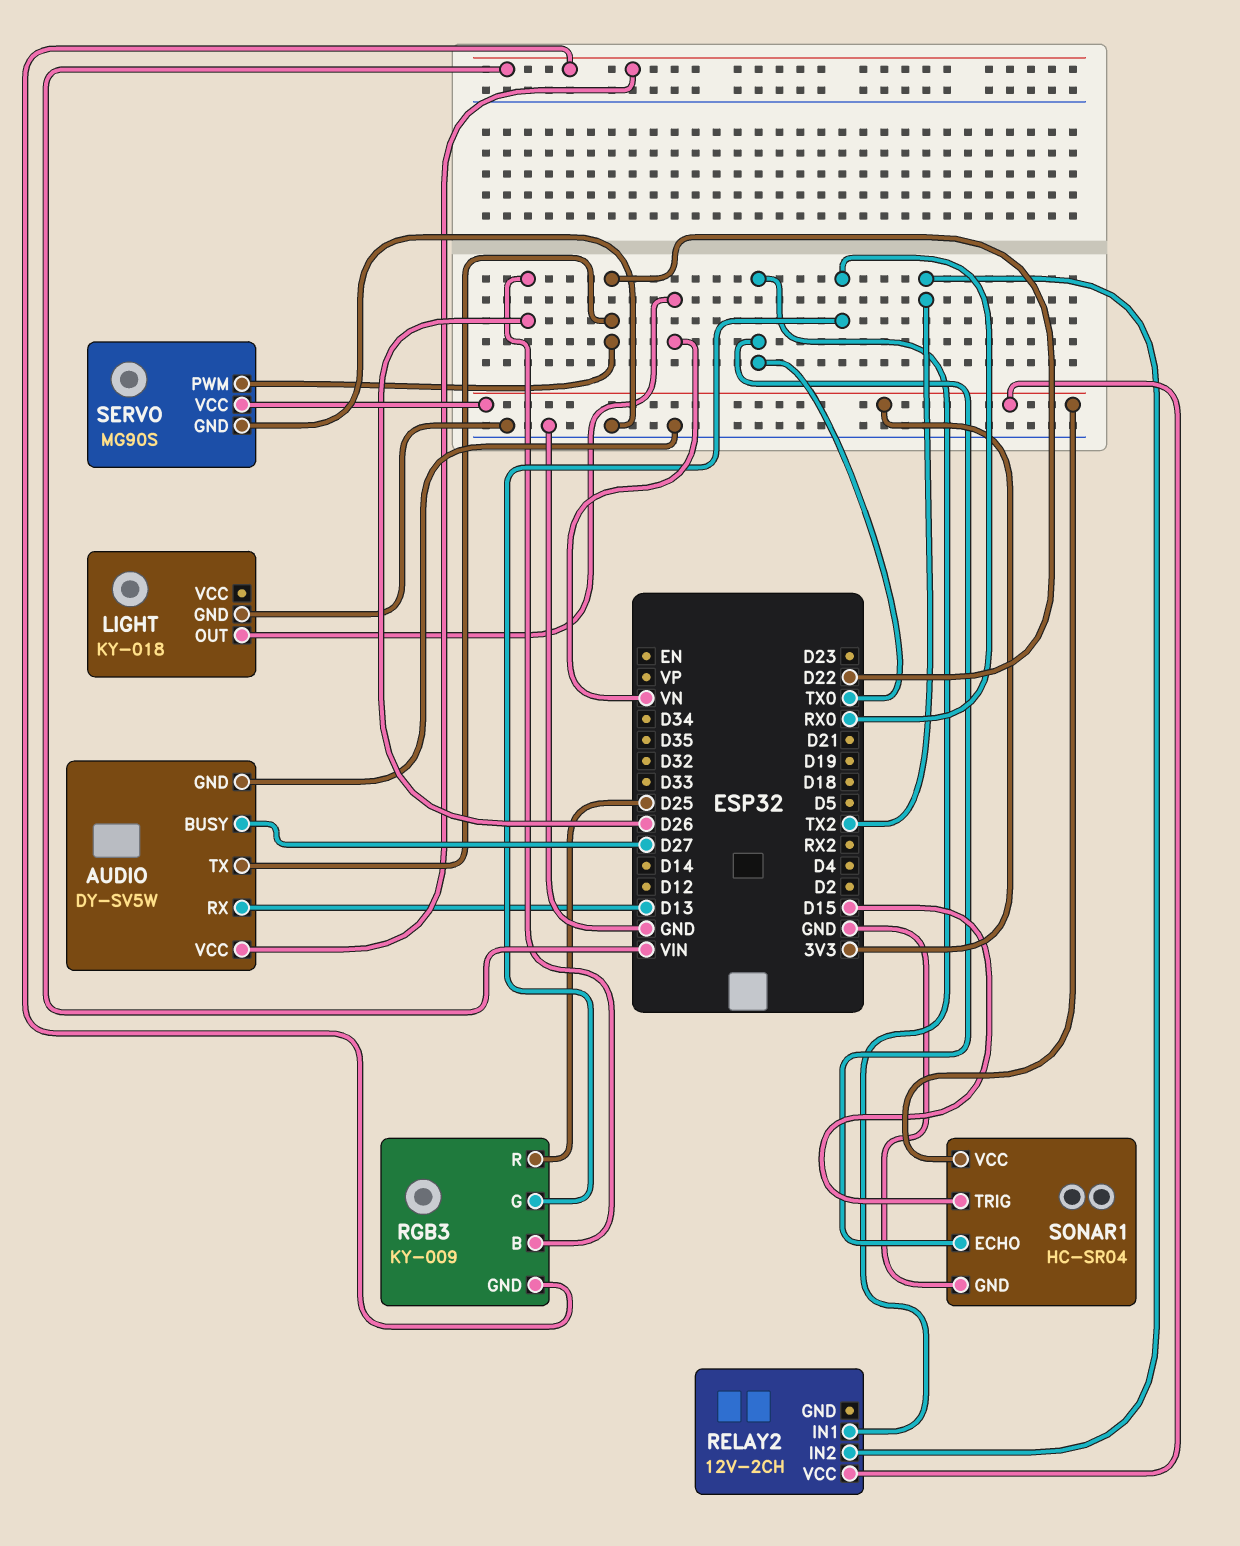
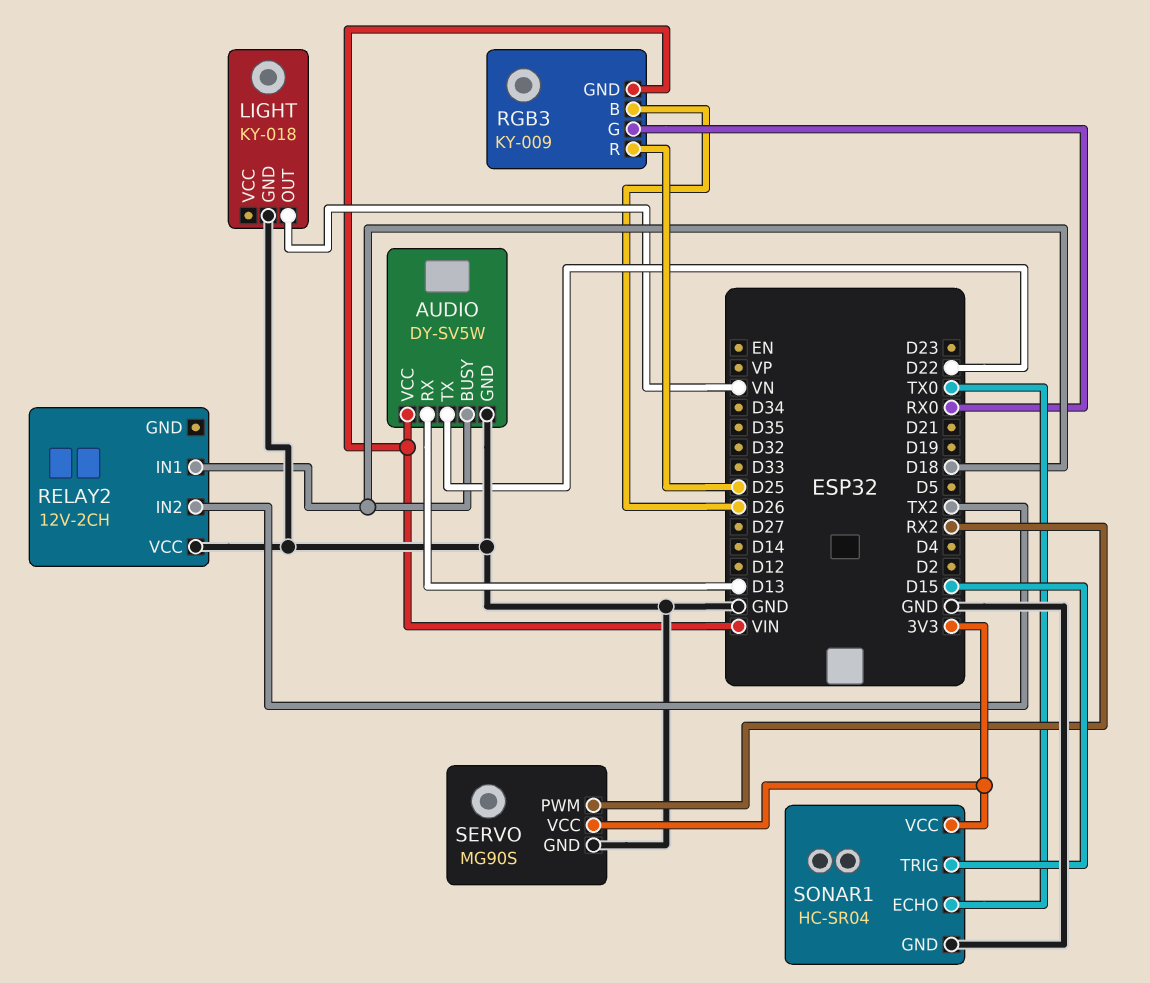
AUDIO pin BUSY: D27 -> D18
RELAY2 pin IN1: TX0 -> D18
RELAY2 pin VCC: 3V3 -> GND
SERVO pin PWM: D22 -> RX2

